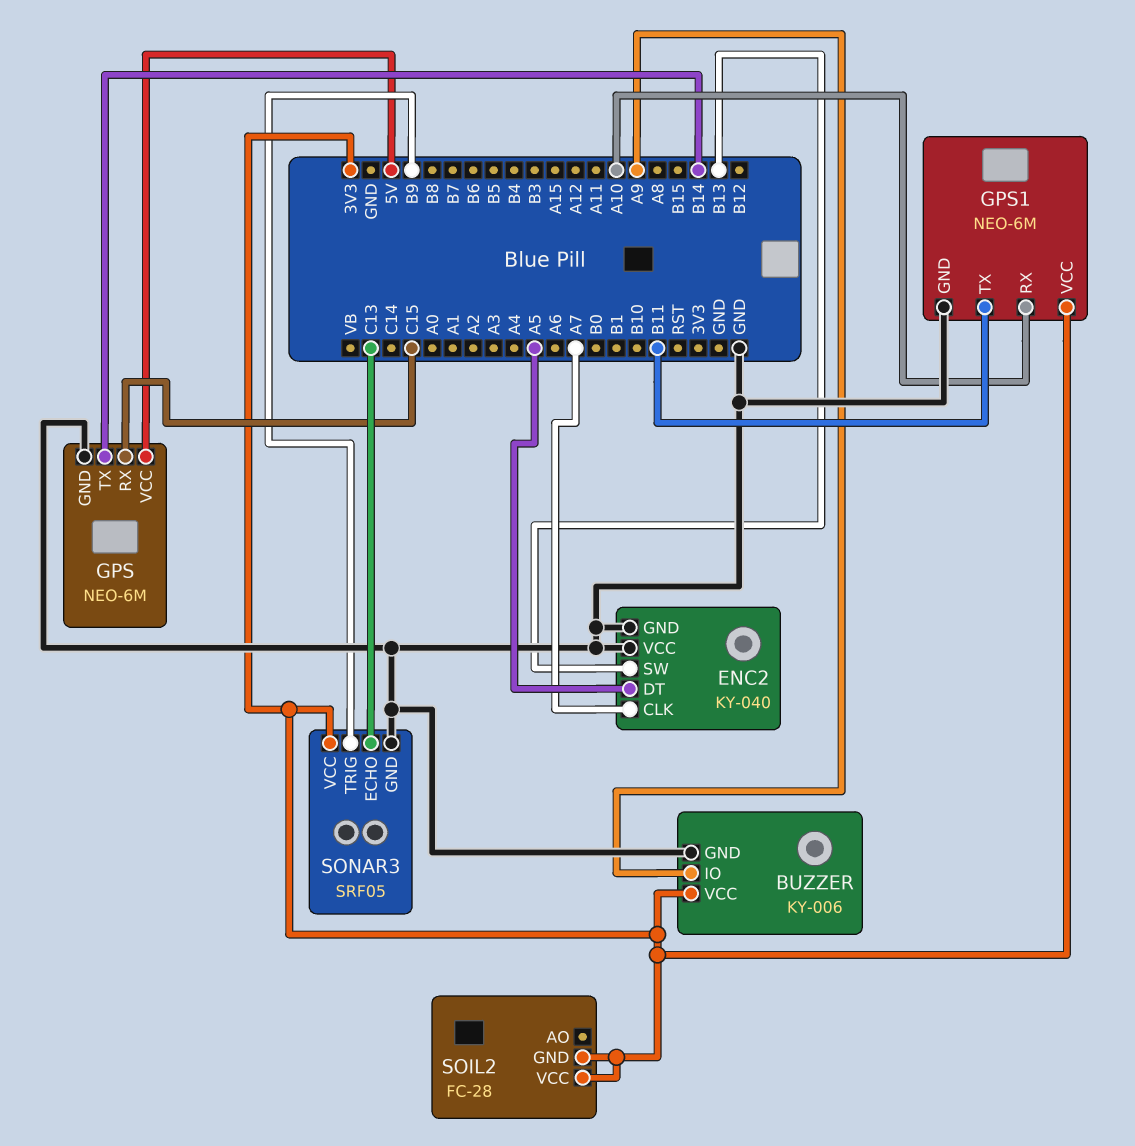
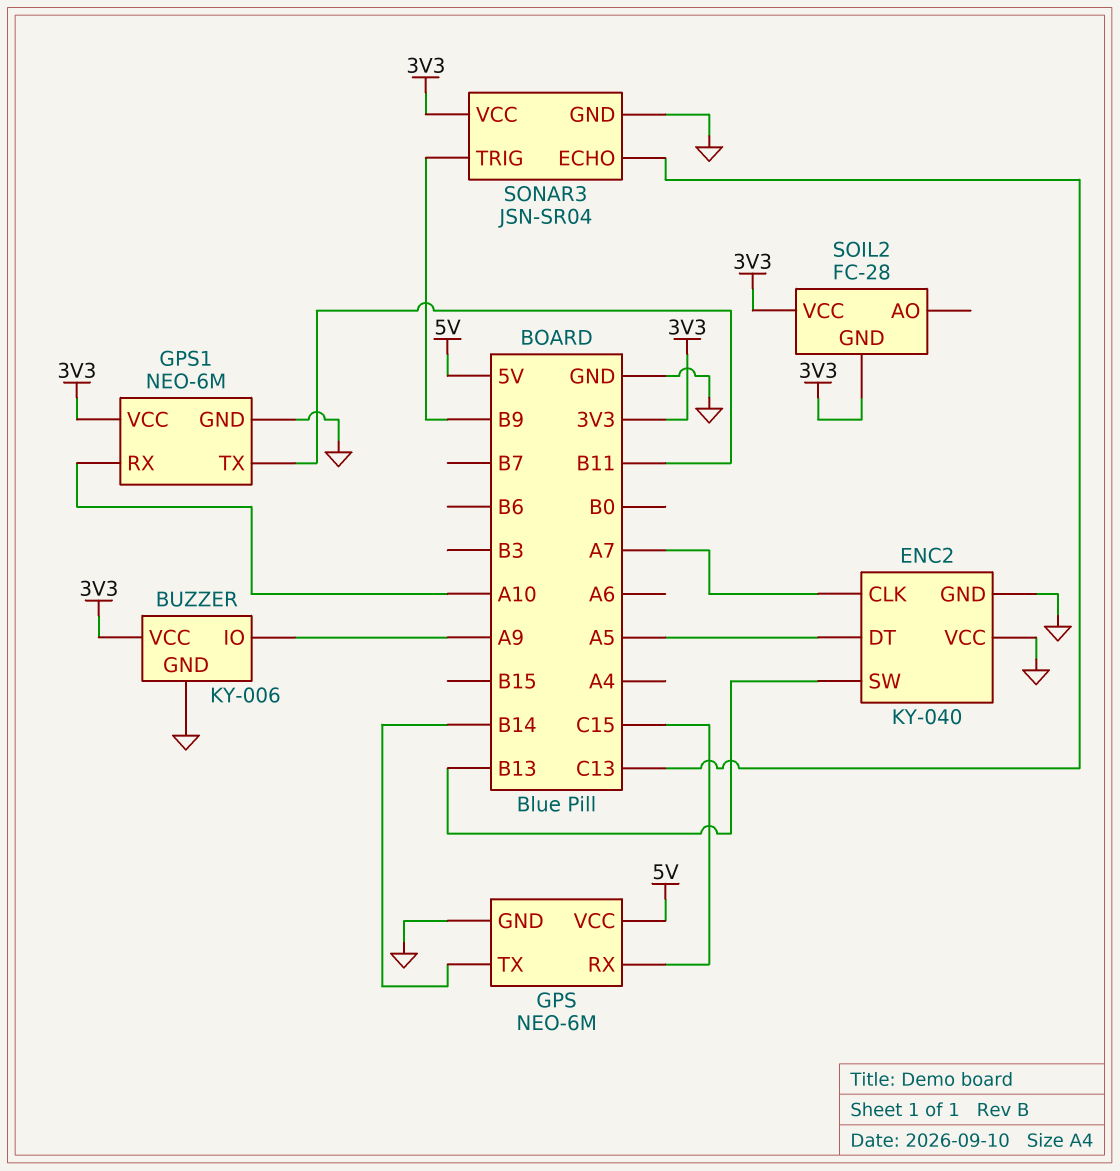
SONAR3: SRF05 -> JSN-SR04

